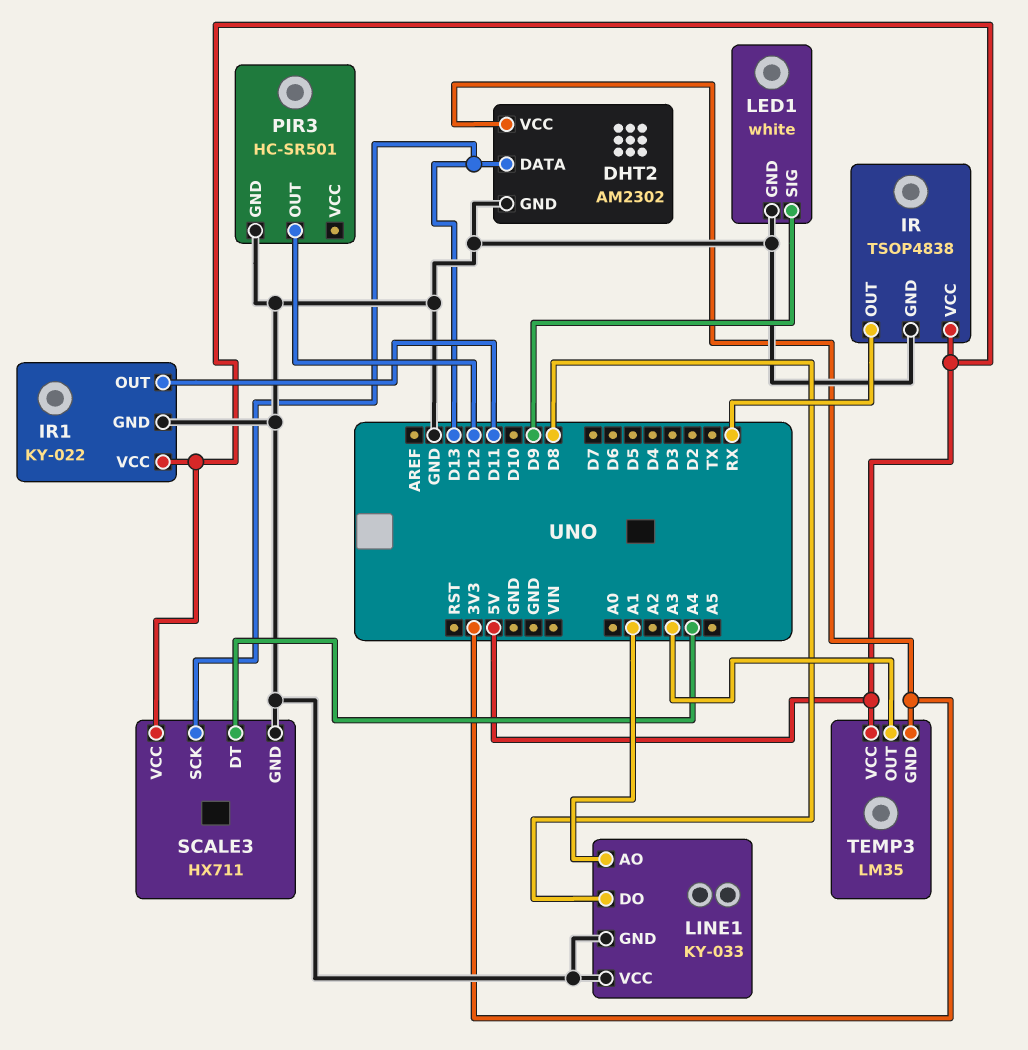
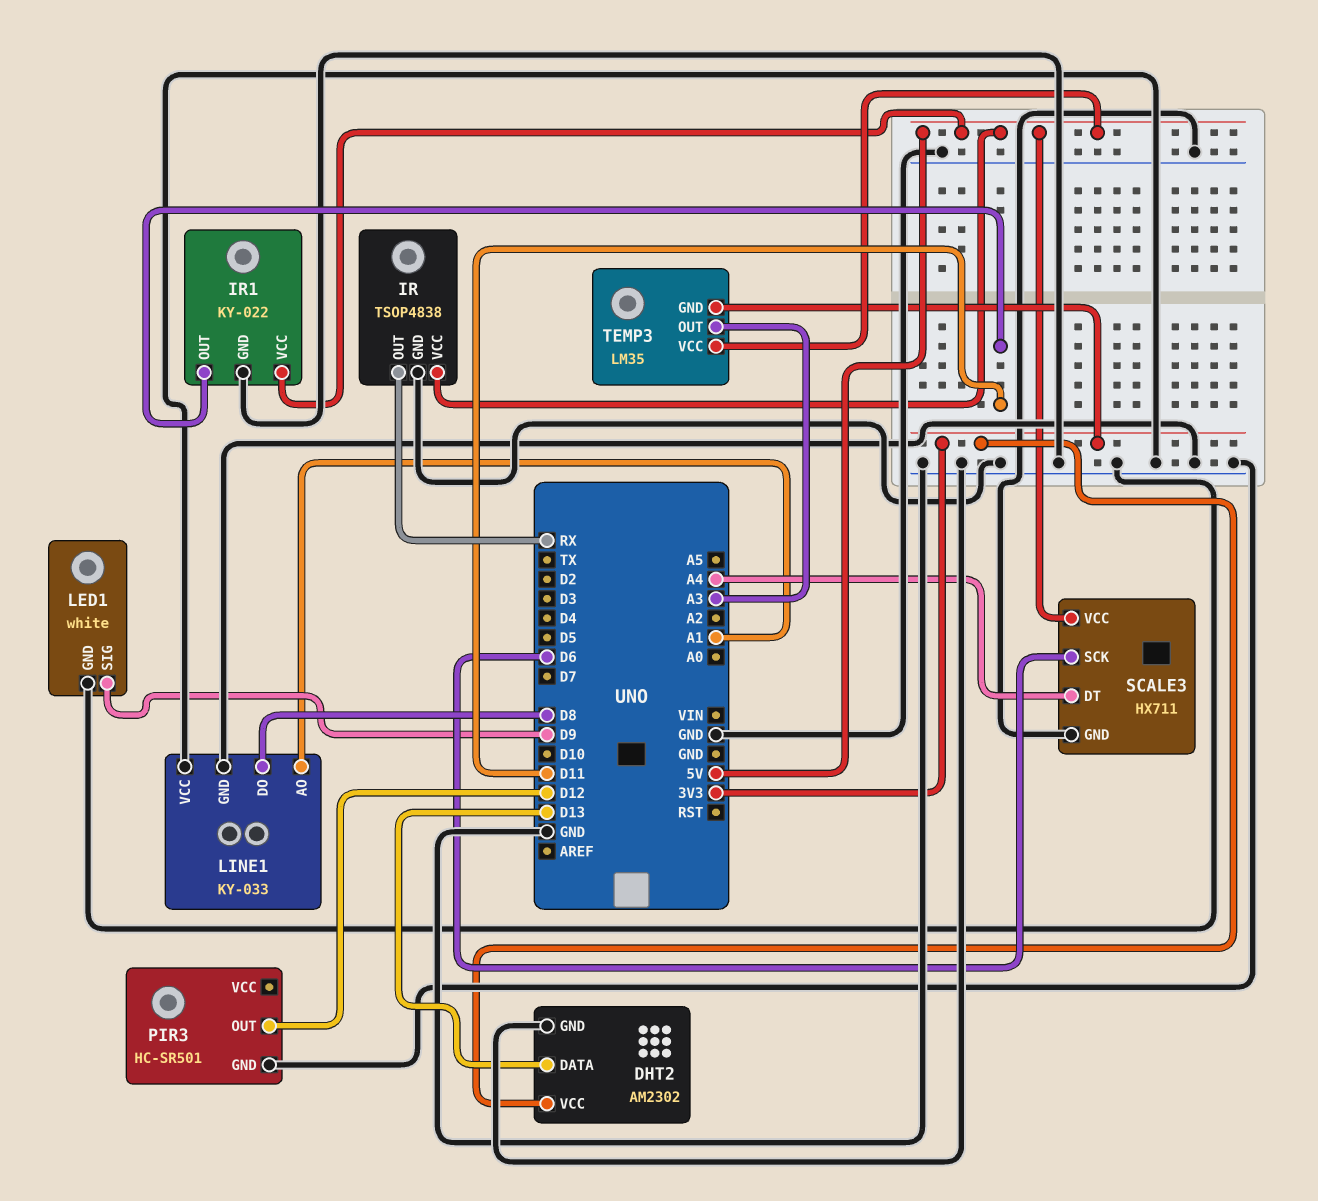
SCALE3 pin SCK: D13 -> D6

